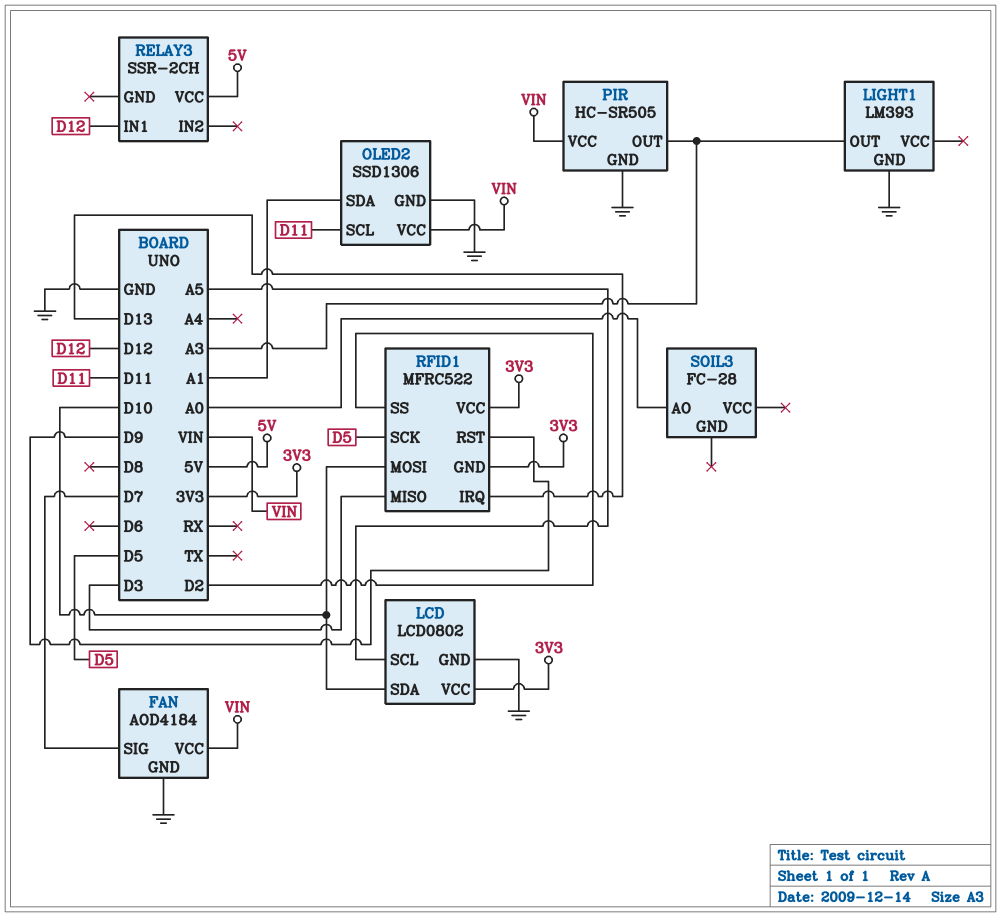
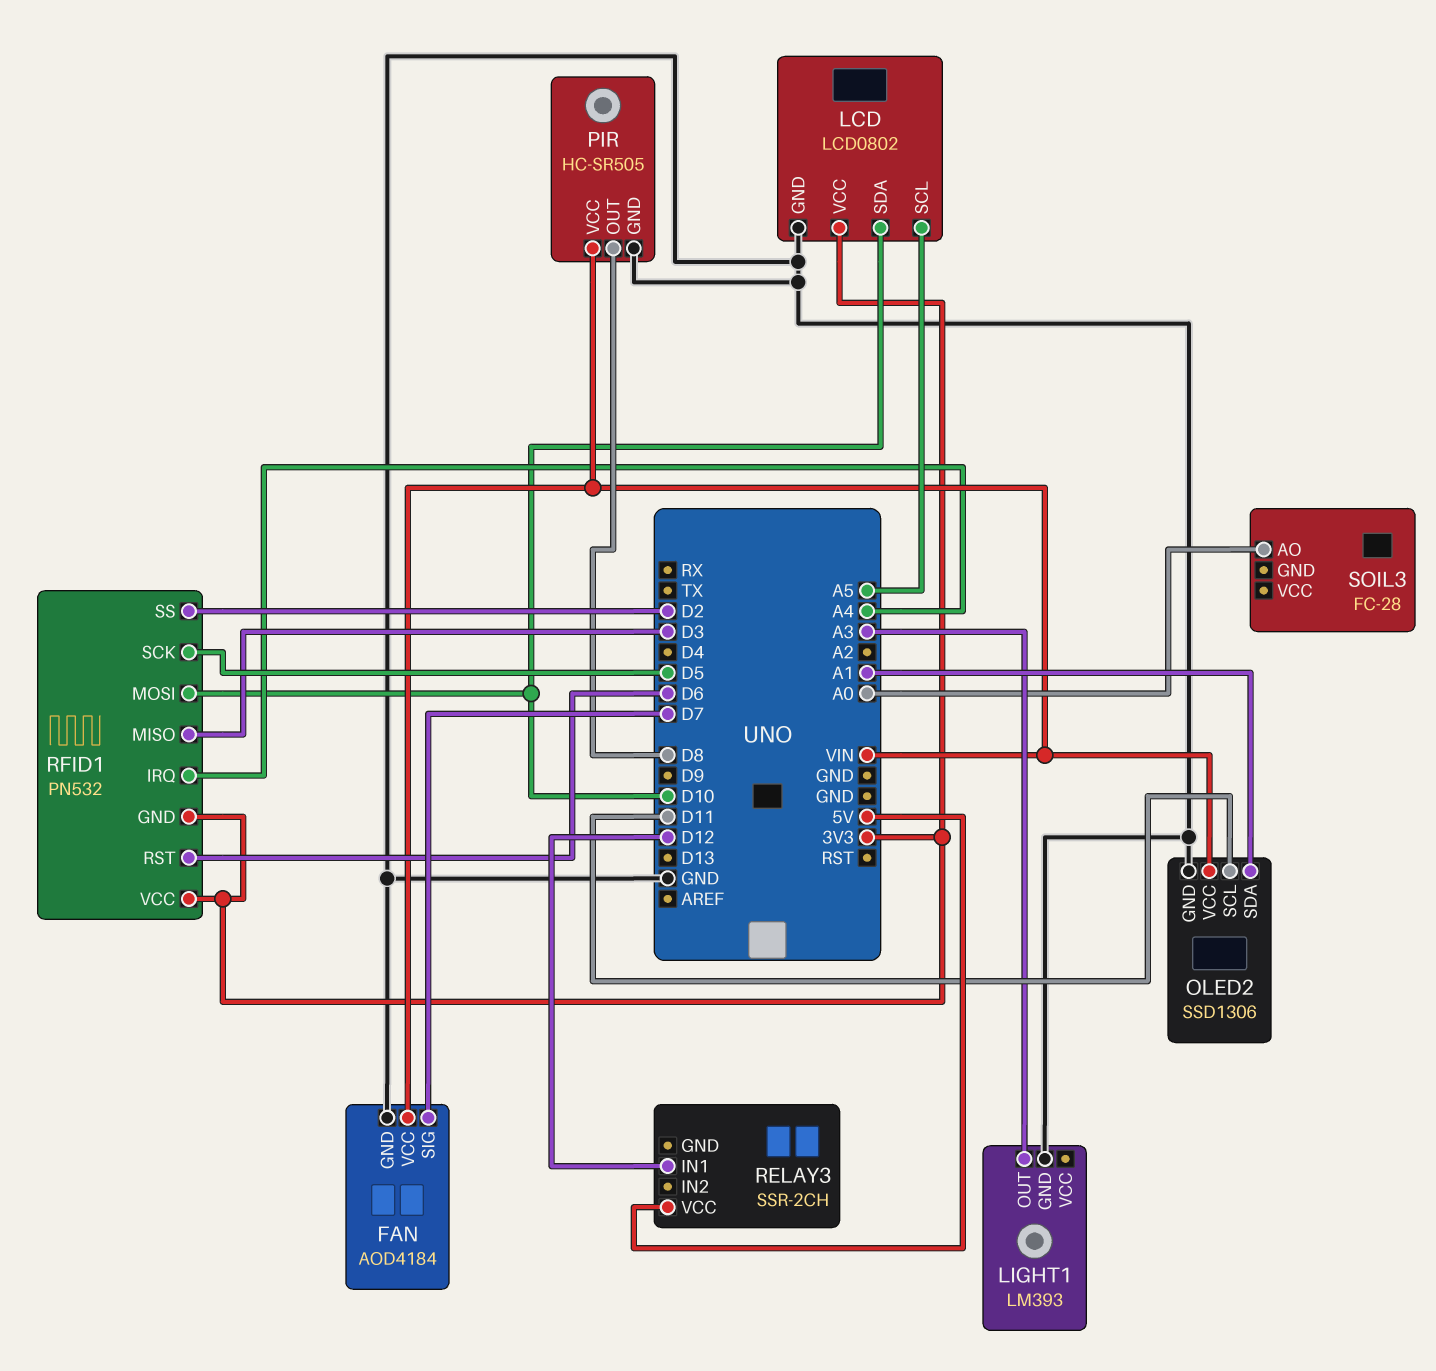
PIR pin OUT: A3 -> D8
RFID1: MFRC522 -> PN532
RFID1 pin IRQ: D13 -> A4
RFID1 pin RST: D9 -> D6

